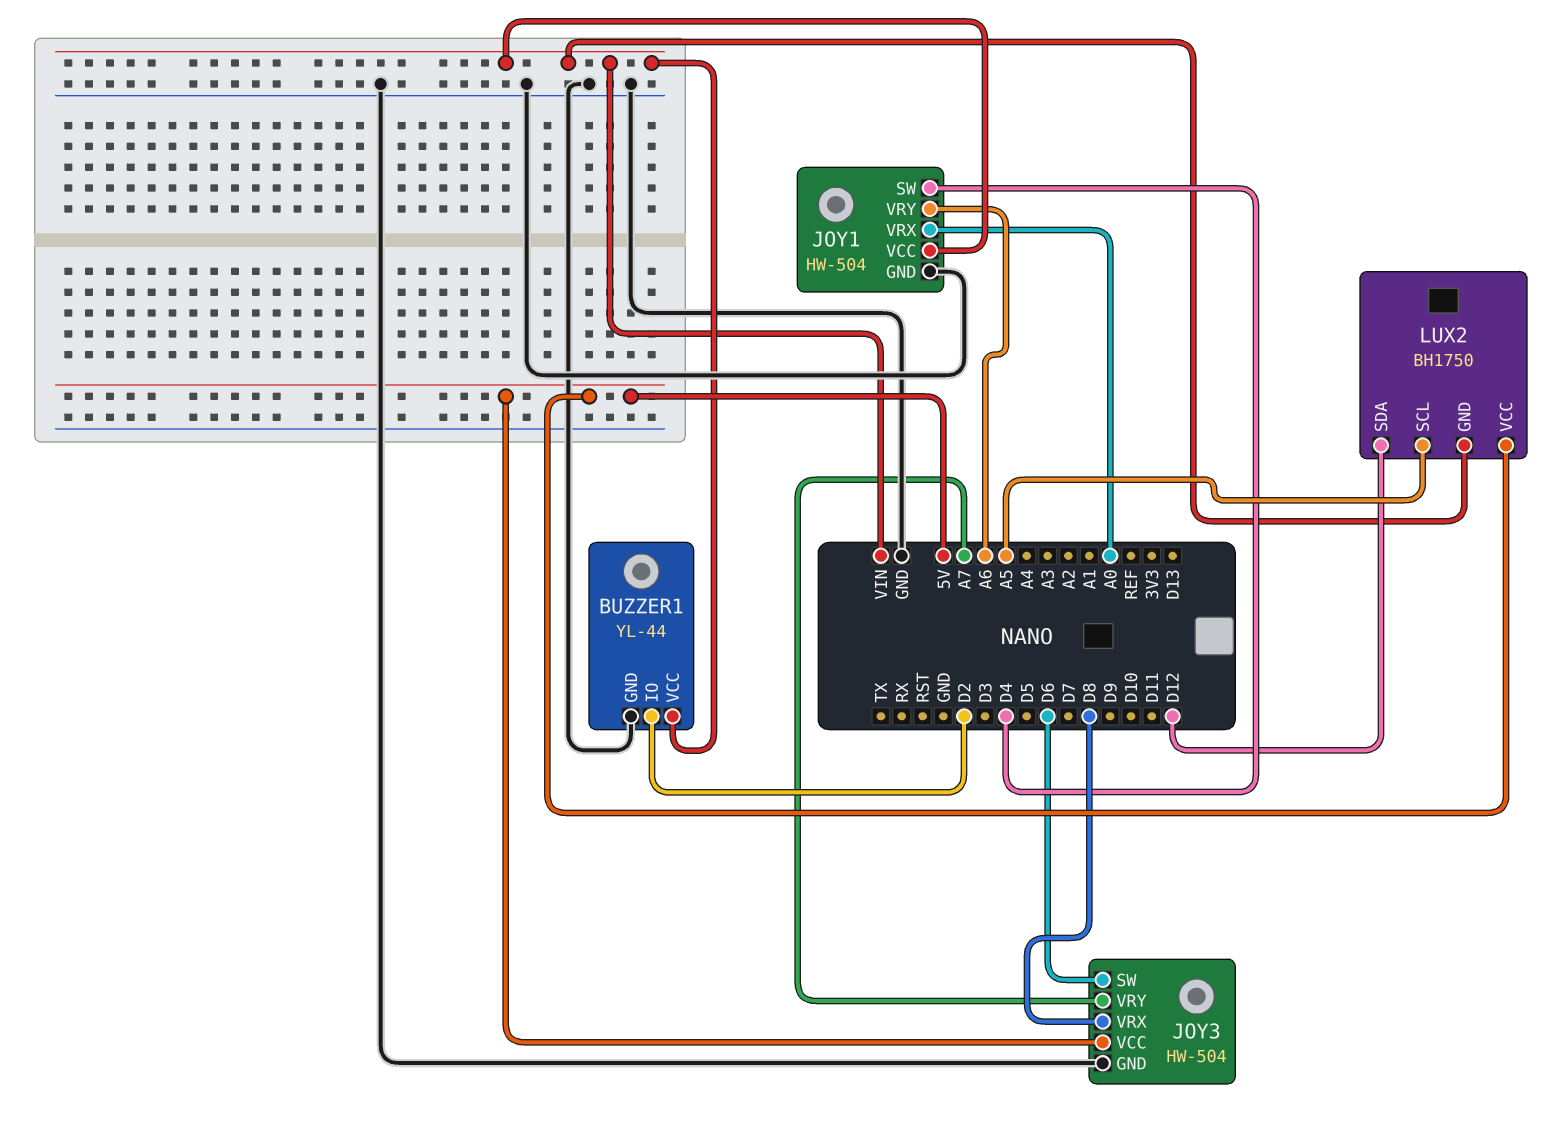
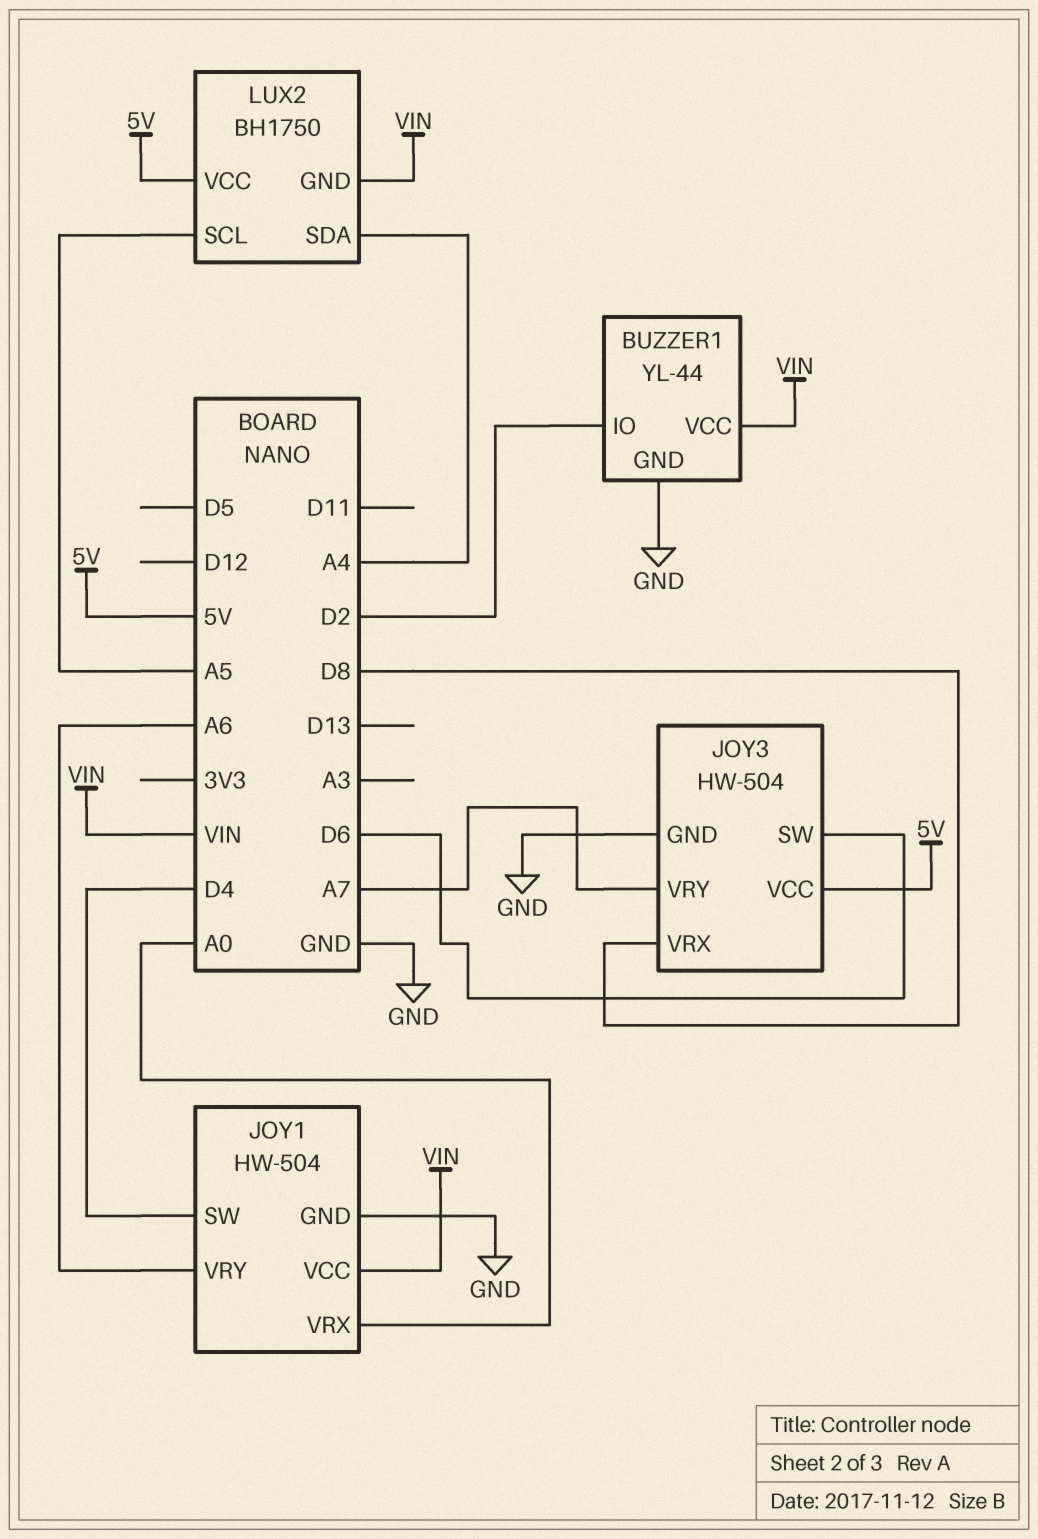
LUX2 pin SDA: D12 -> A4

